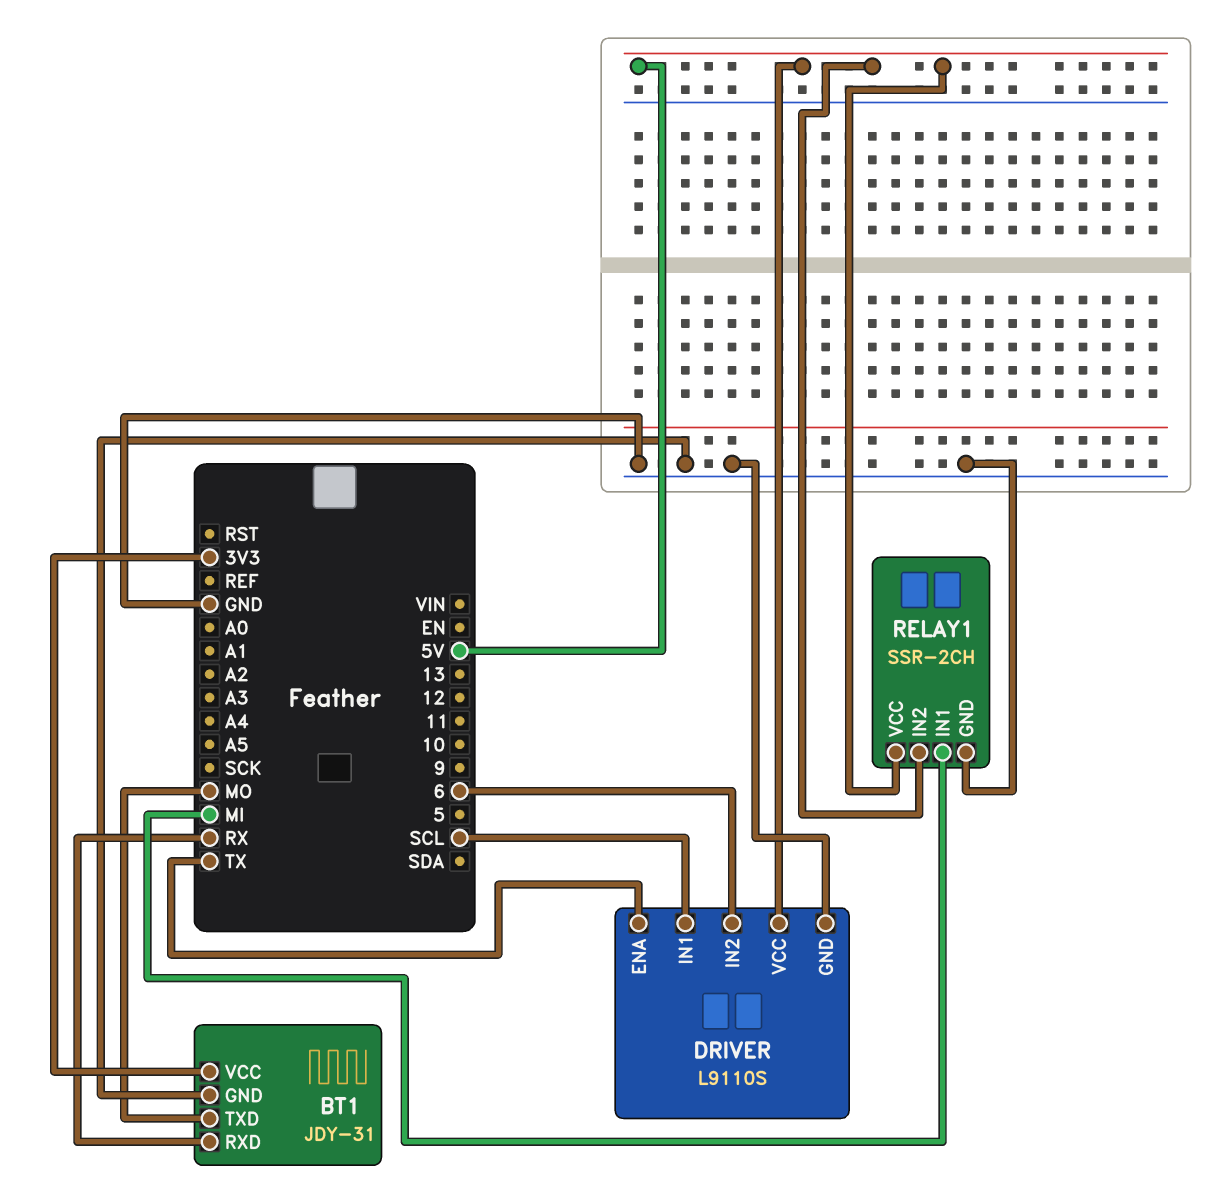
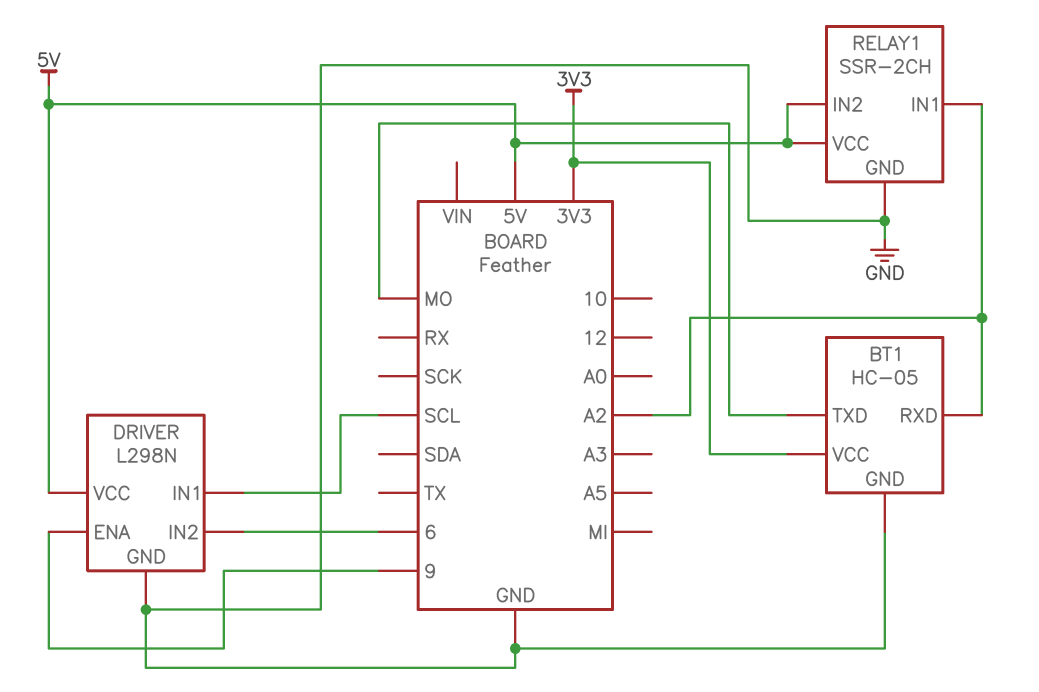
BT1: JDY-31 -> HC-05
BT1 pin RXD: RX -> A2
DRIVER: L9110S -> L298N
DRIVER pin ENA: TX -> 9
RELAY1 pin IN1: MI -> A2

